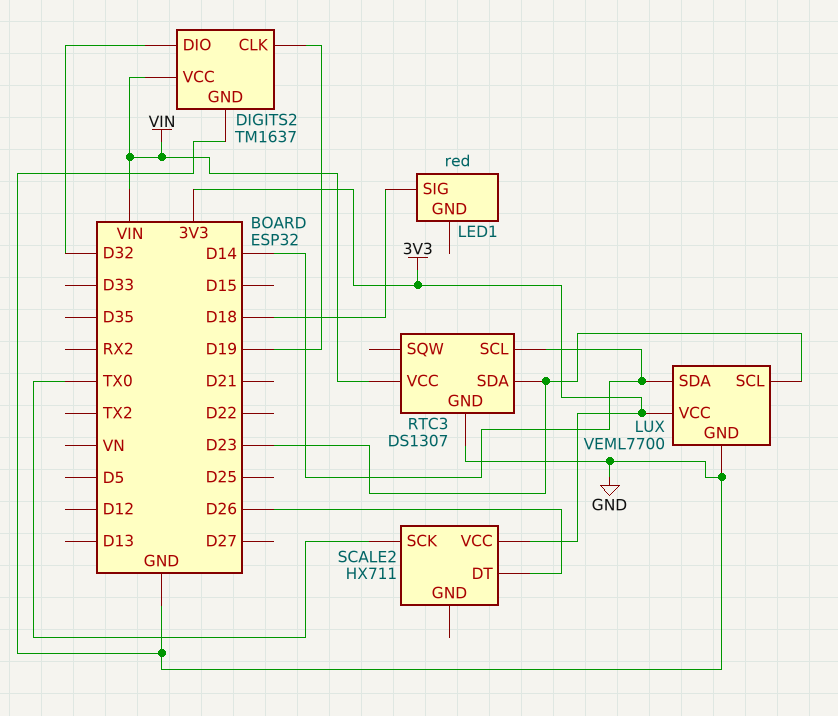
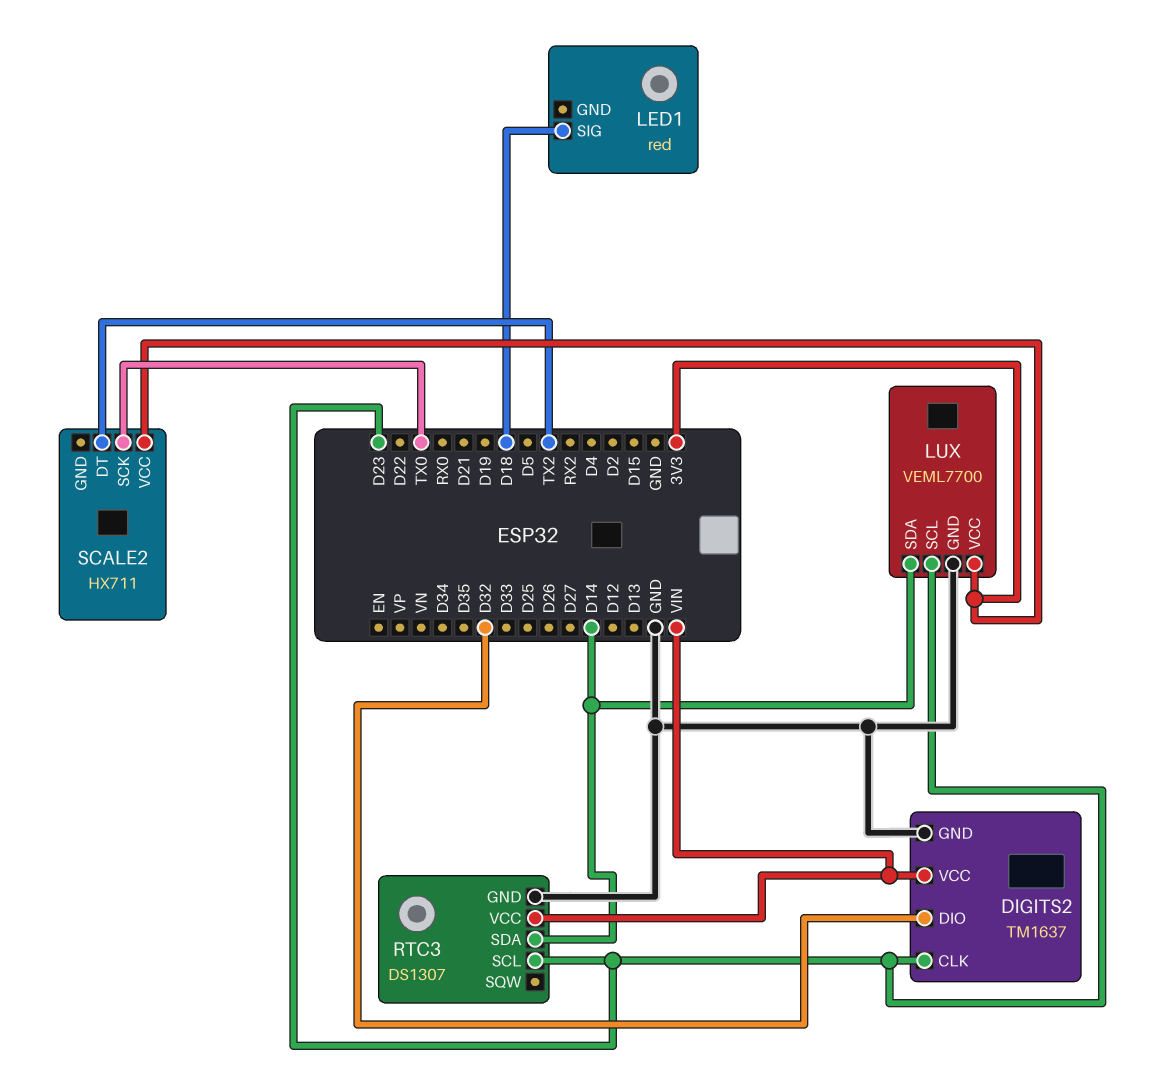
DIGITS2 pin CLK: D19 -> D23
RTC3 pin SCL: D14 -> D23
RTC3 pin SDA: D23 -> D14
SCALE2 pin DT: D26 -> TX2

